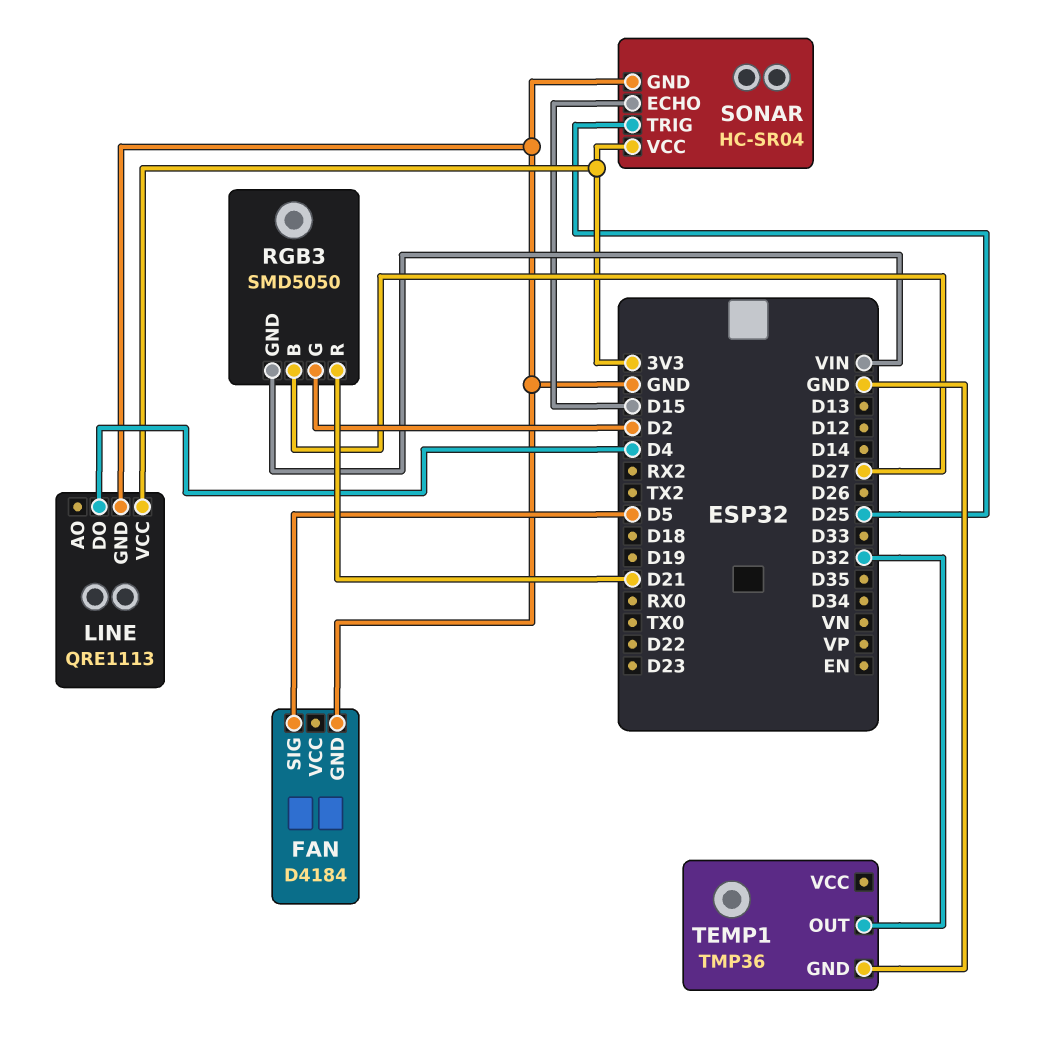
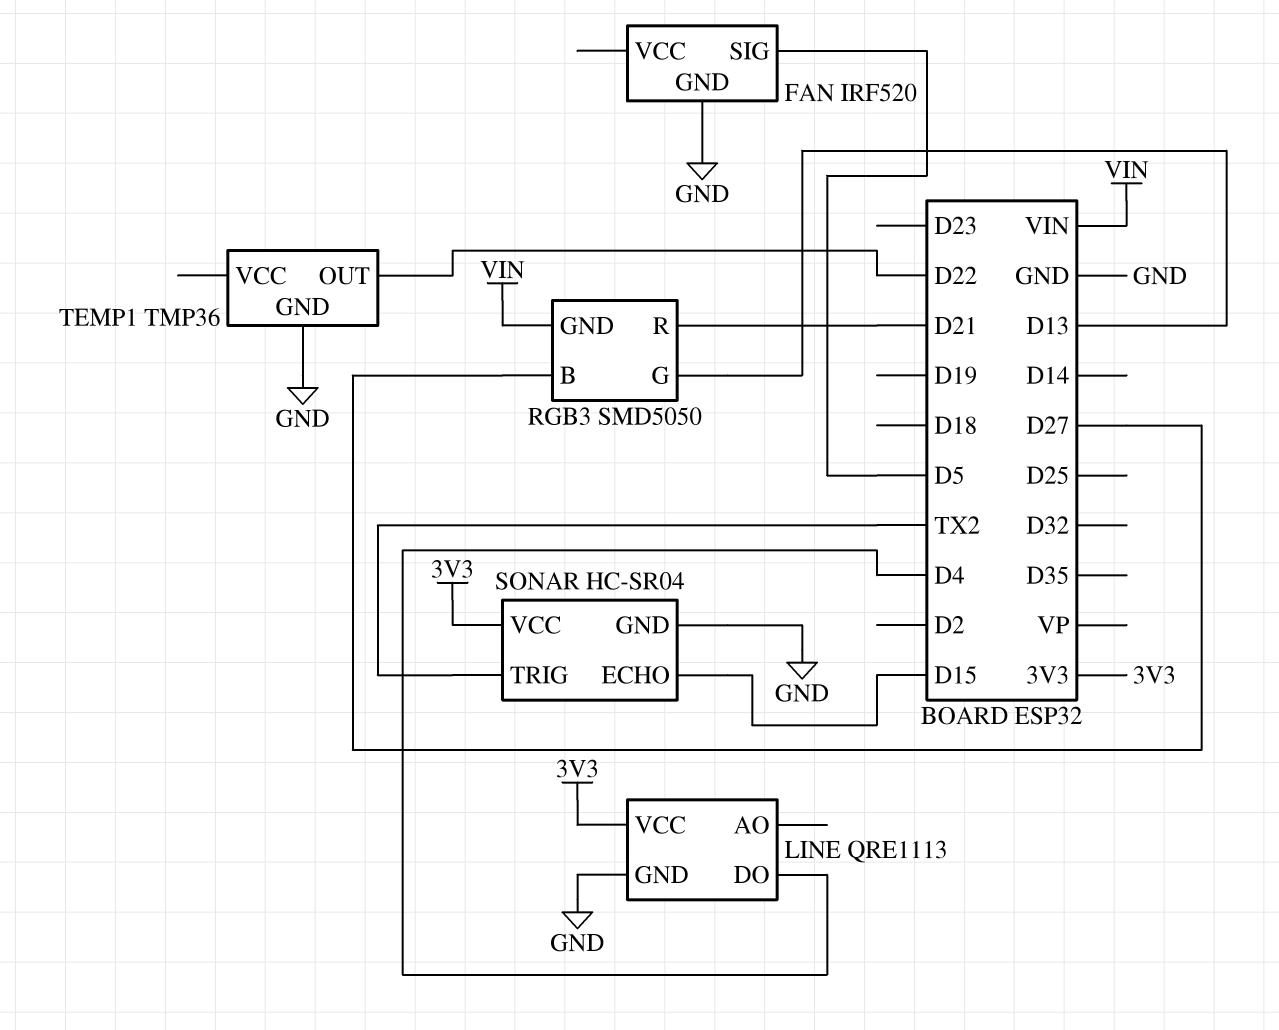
FAN: D4184 -> IRF520
RGB3 pin G: D2 -> D13
SONAR pin TRIG: D25 -> TX2
TEMP1 pin OUT: D32 -> D22

